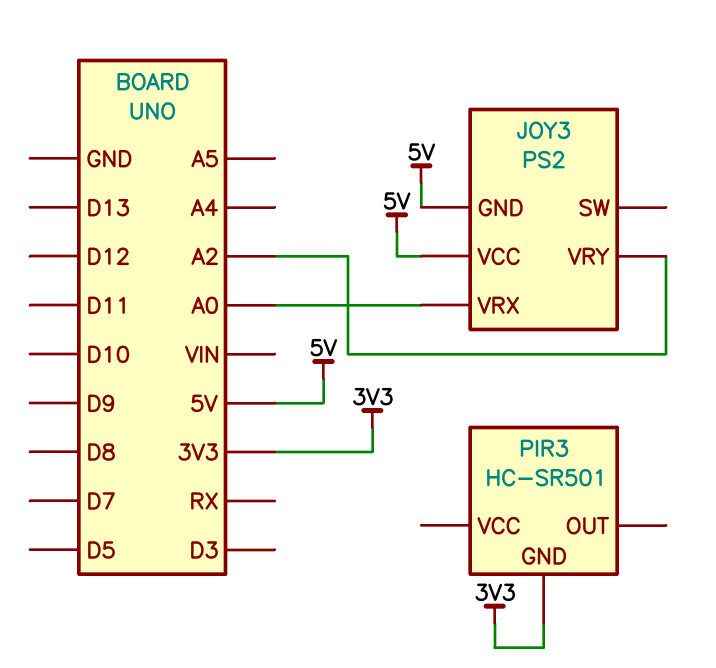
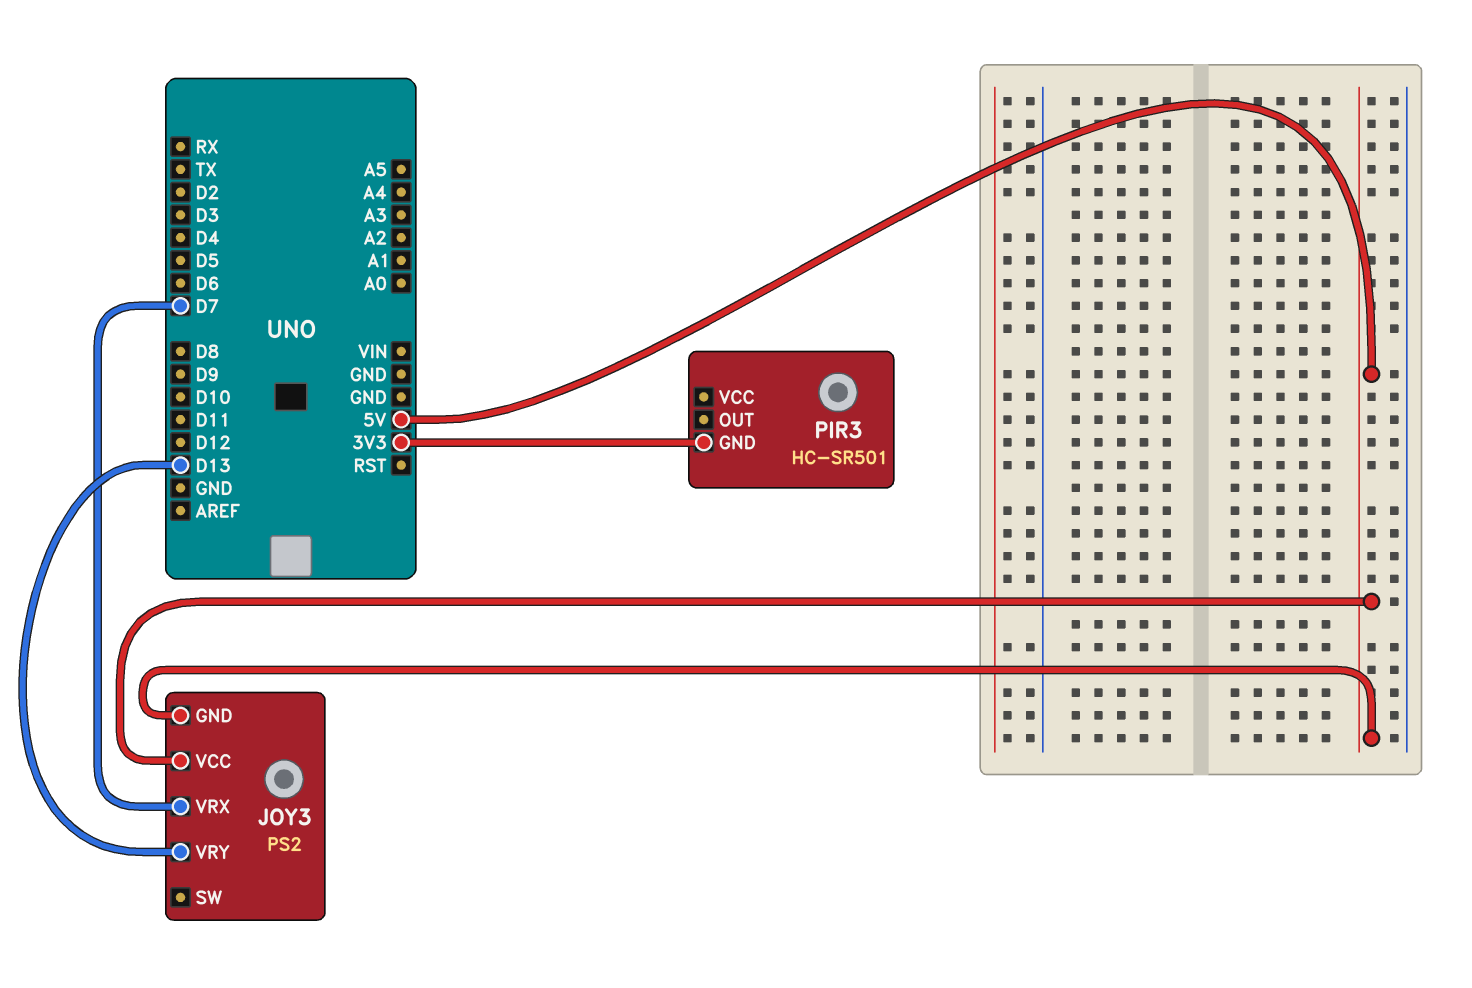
JOY3 pin VRX: A0 -> D7
JOY3 pin VRY: A2 -> D13

